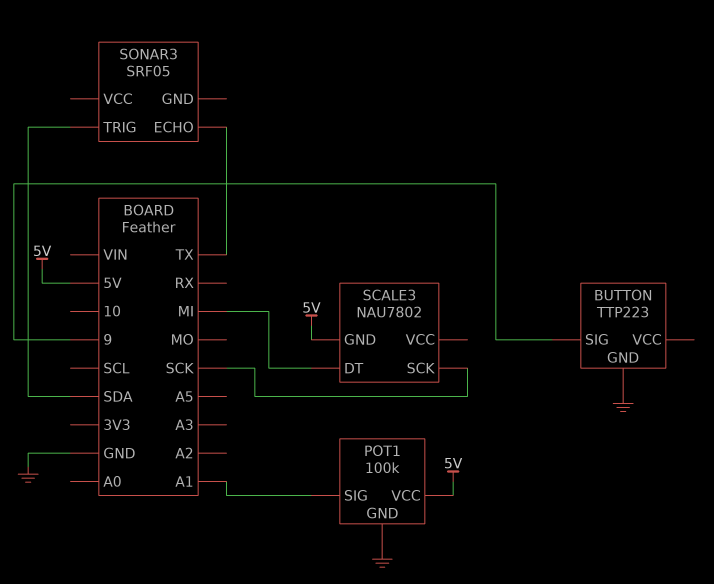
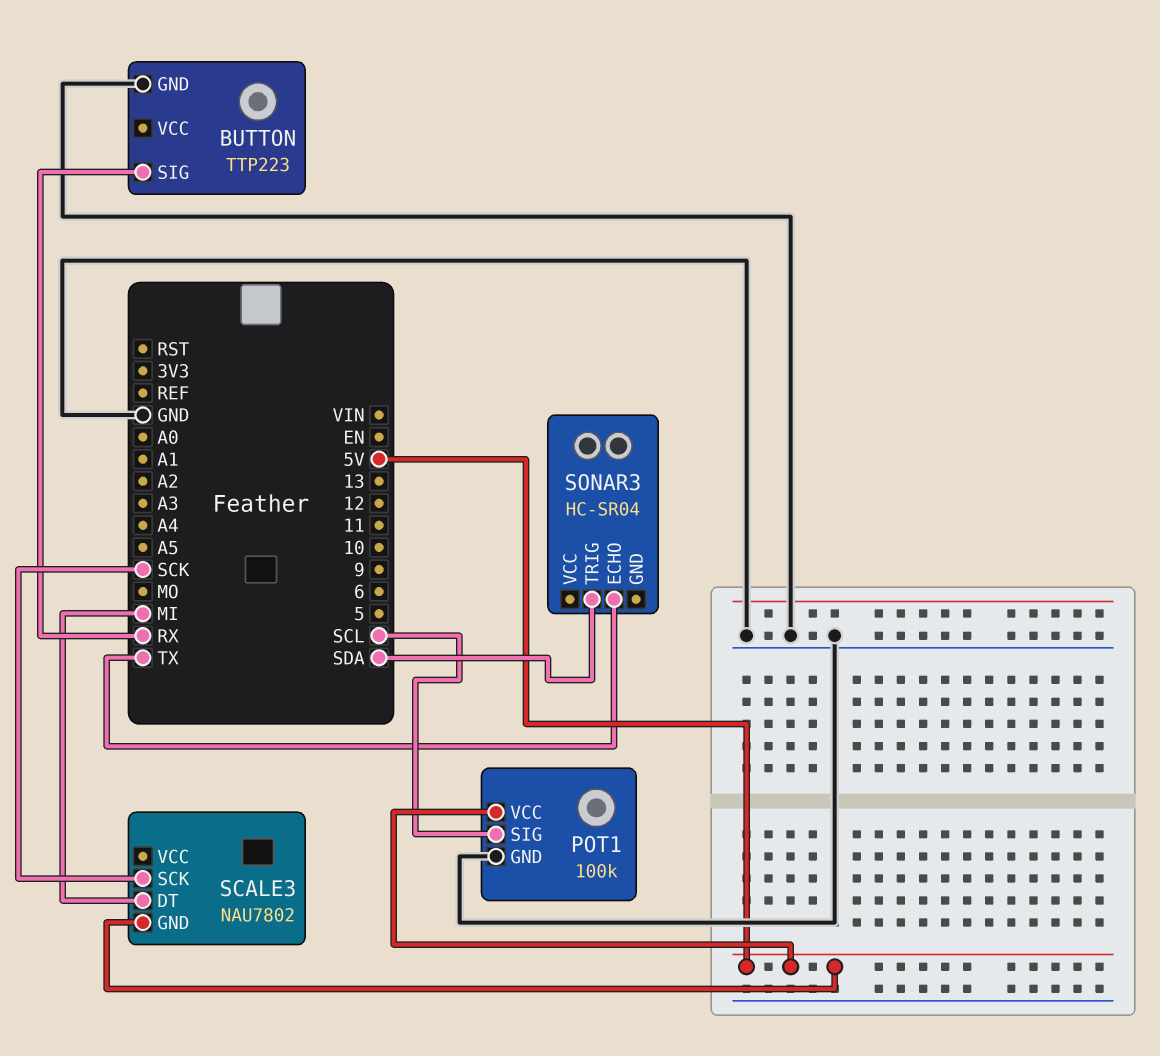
BUTTON pin SIG: 9 -> RX
POT1 pin SIG: A1 -> SCL
SONAR3: SRF05 -> HC-SR04

